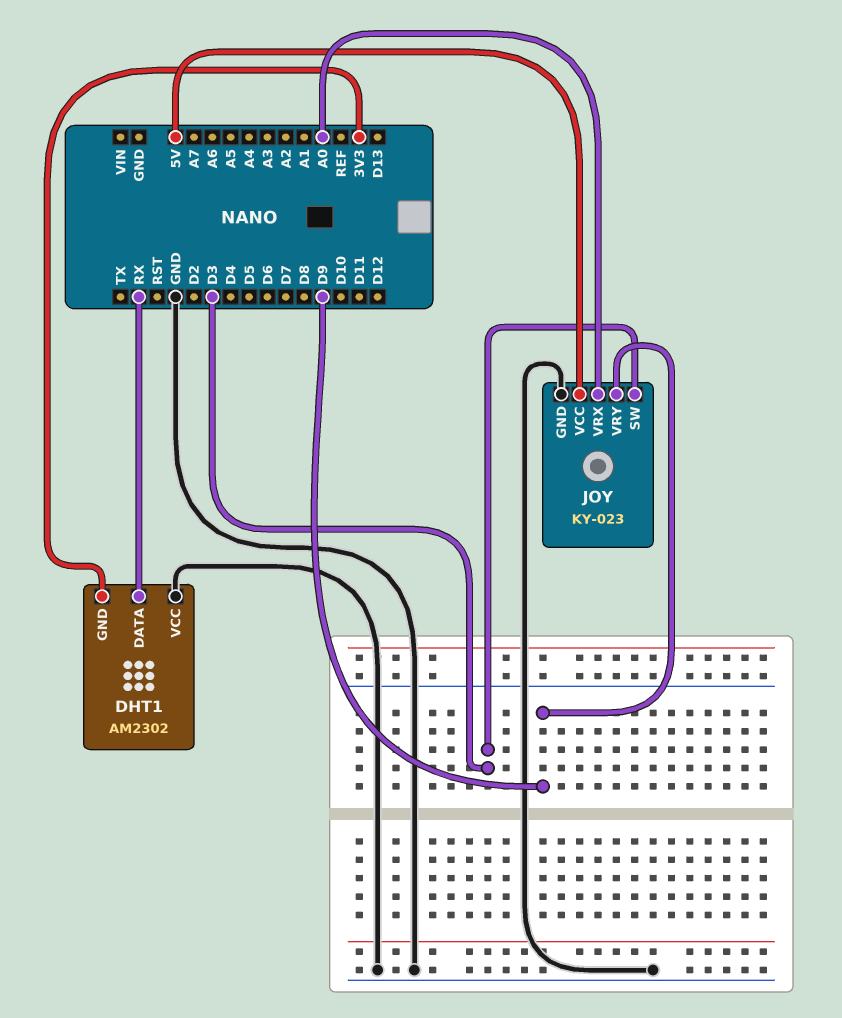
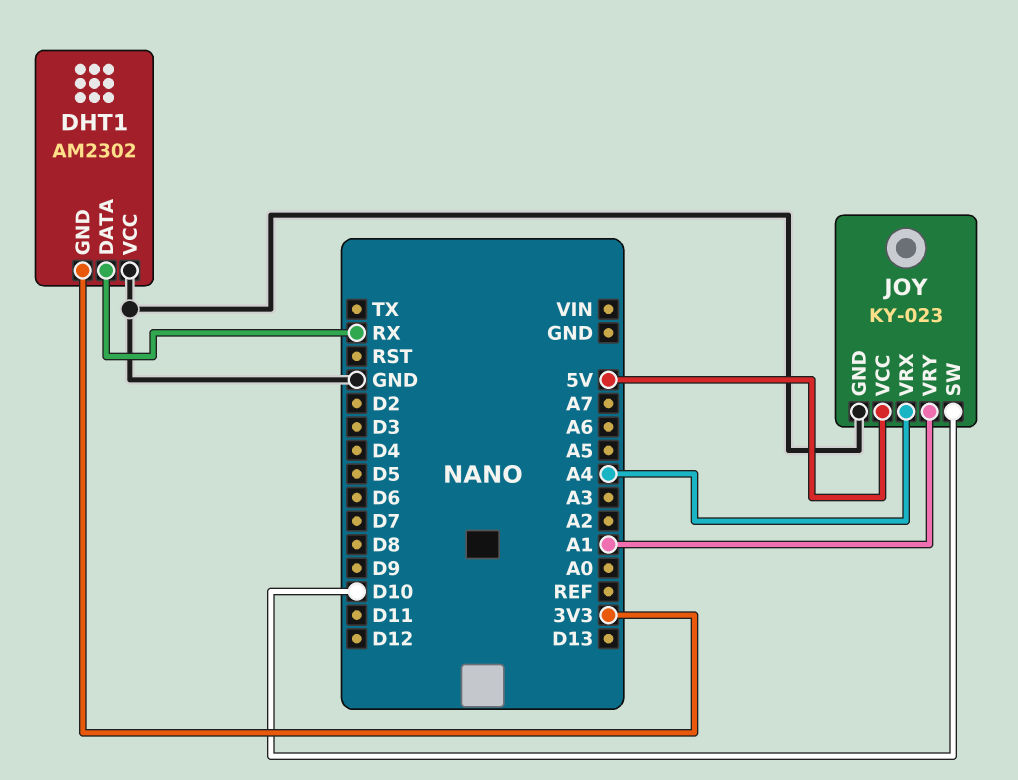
JOY pin SW: D3 -> D10
JOY pin VRX: A0 -> A4
JOY pin VRY: D9 -> A1

